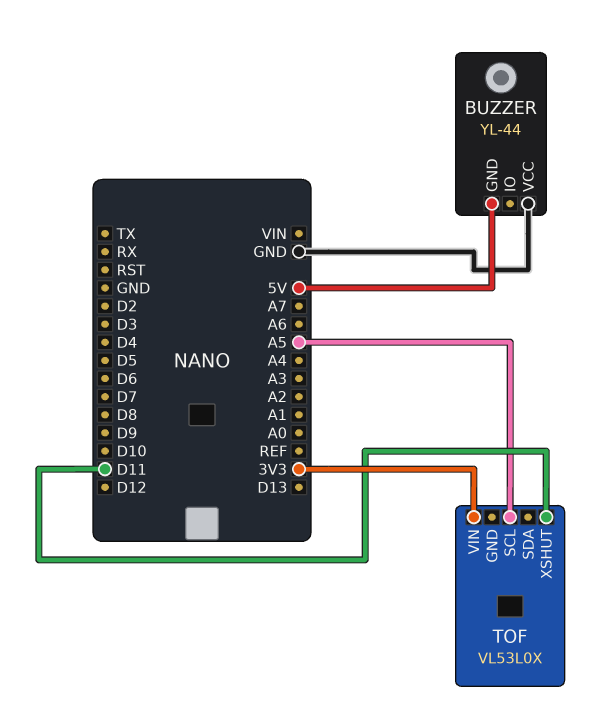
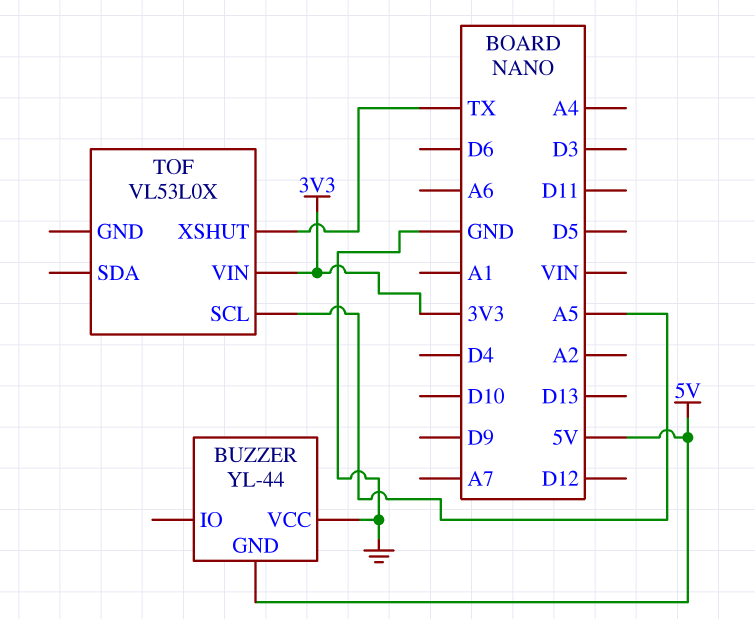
TOF pin XSHUT: D11 -> TX

